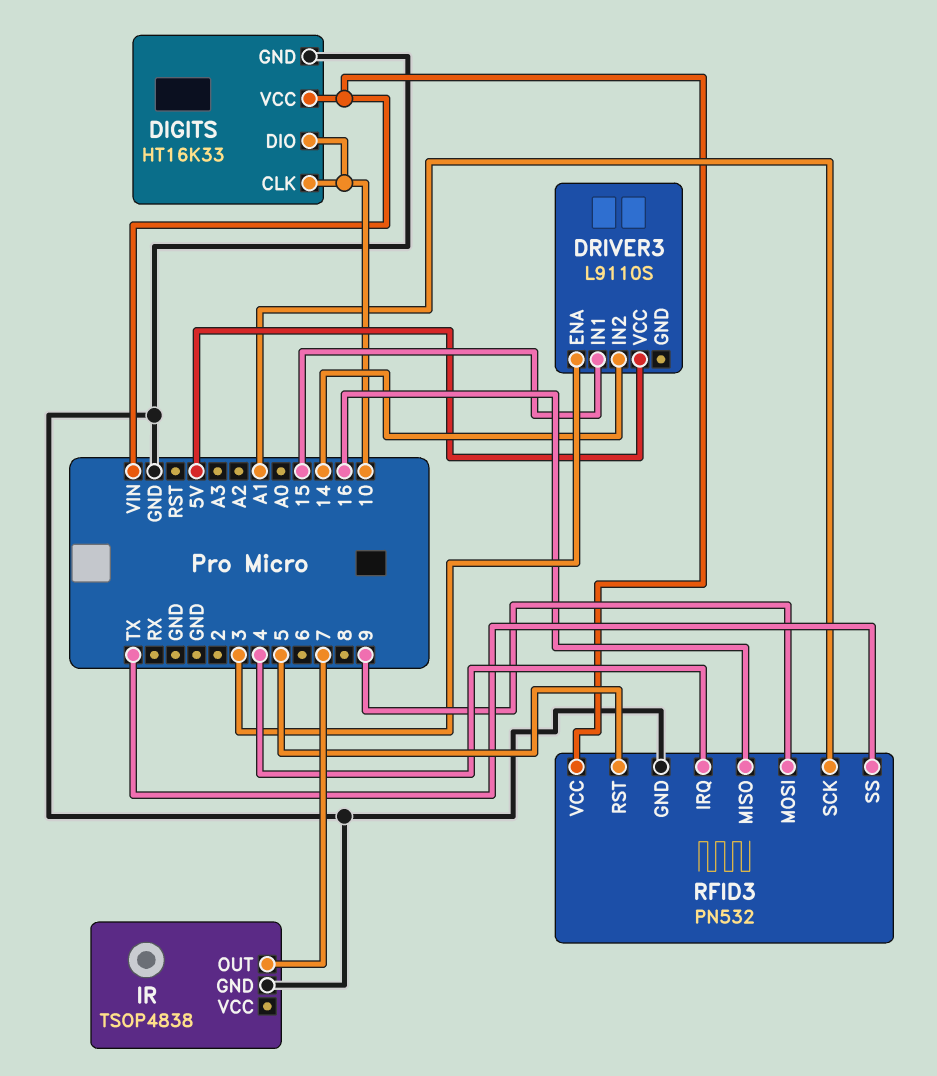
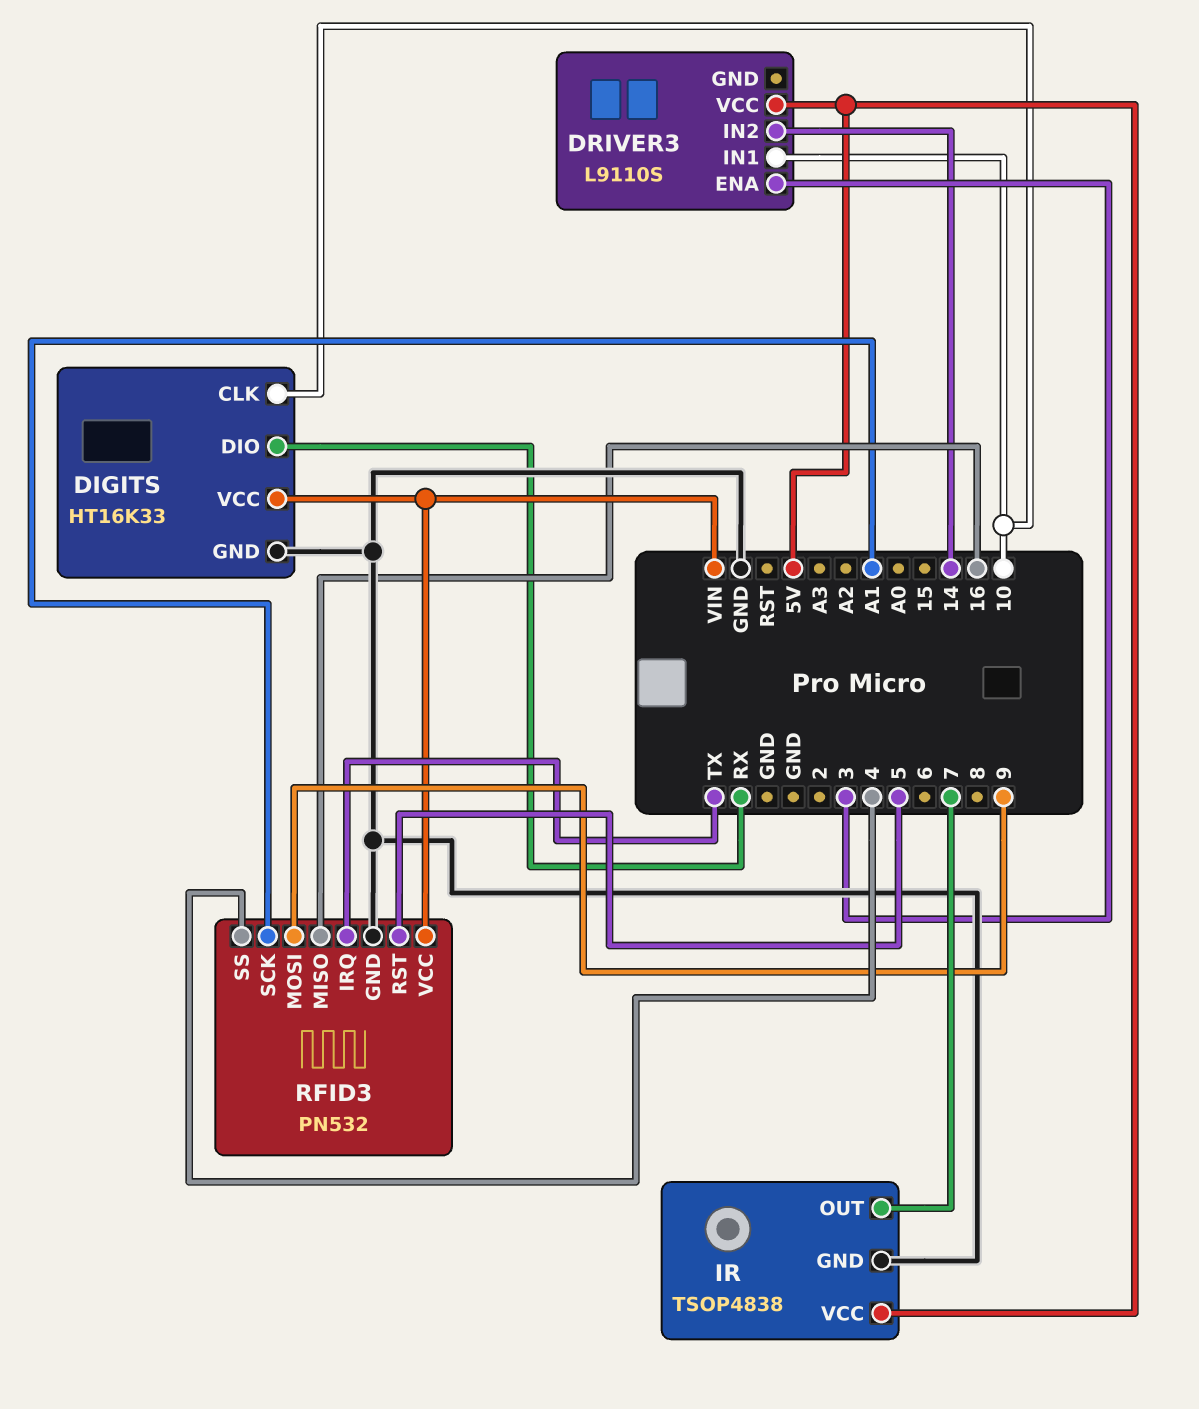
DIGITS pin DIO: 10 -> RX
DRIVER3 pin IN1: 15 -> 10
IR pin VCC: none -> 5V
RFID3 pin IRQ: 4 -> TX
RFID3 pin SS: TX -> 4

